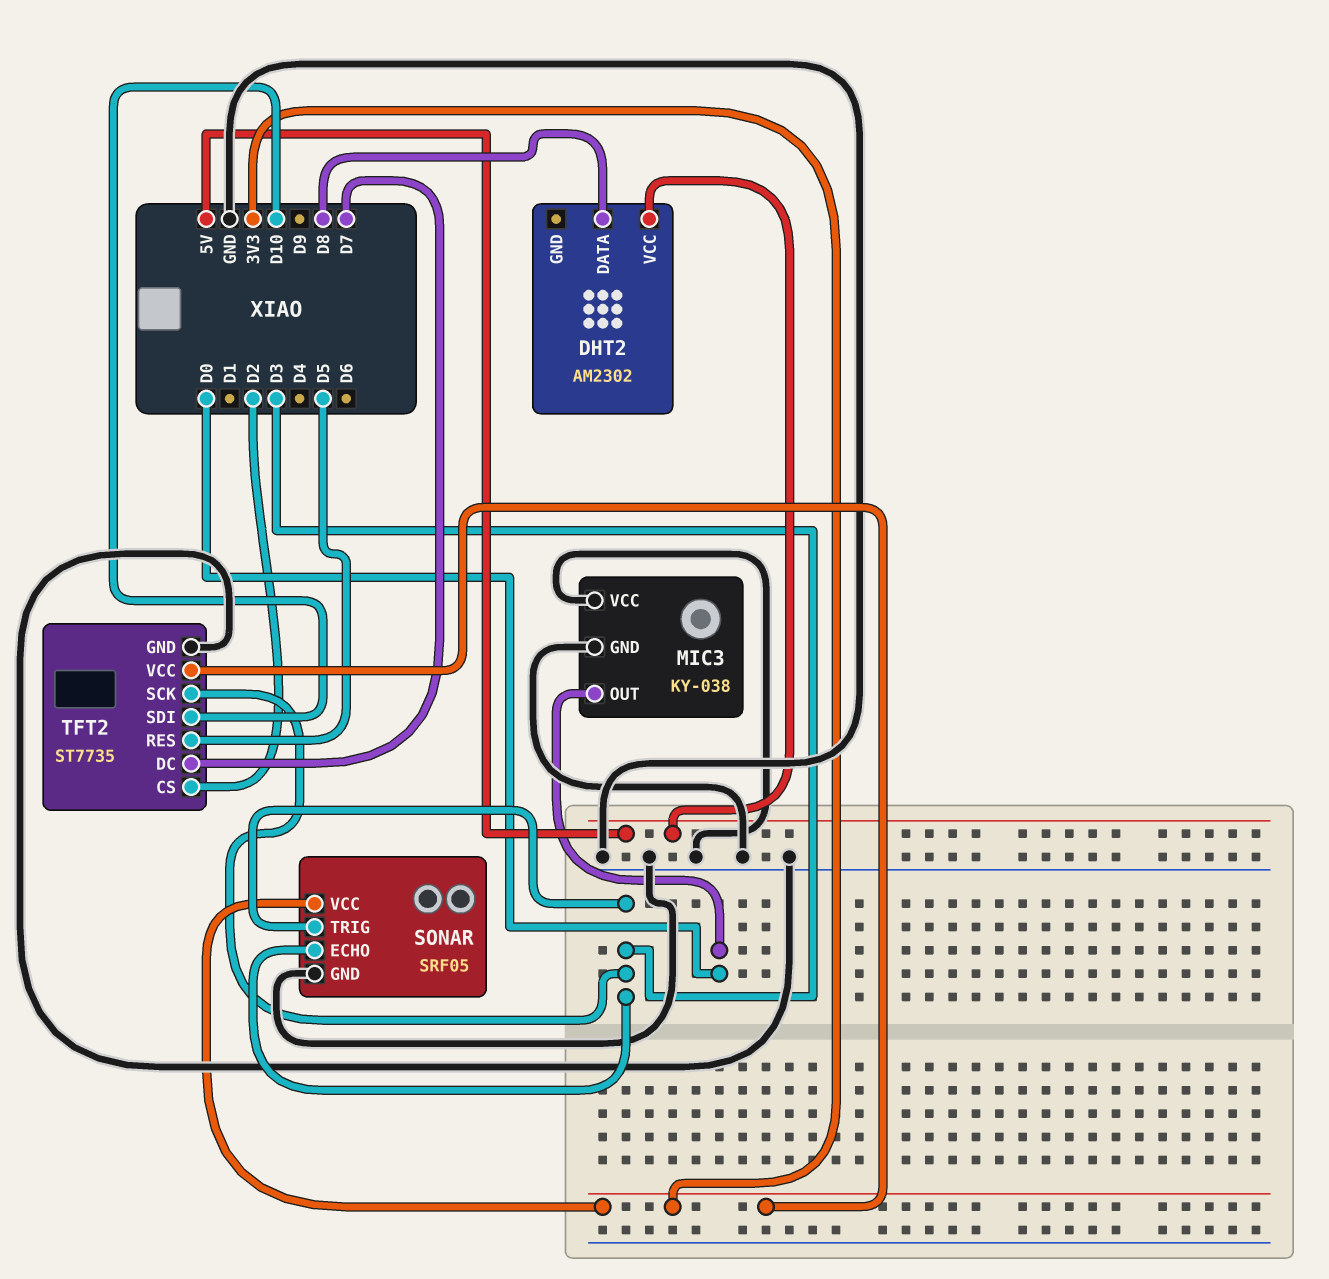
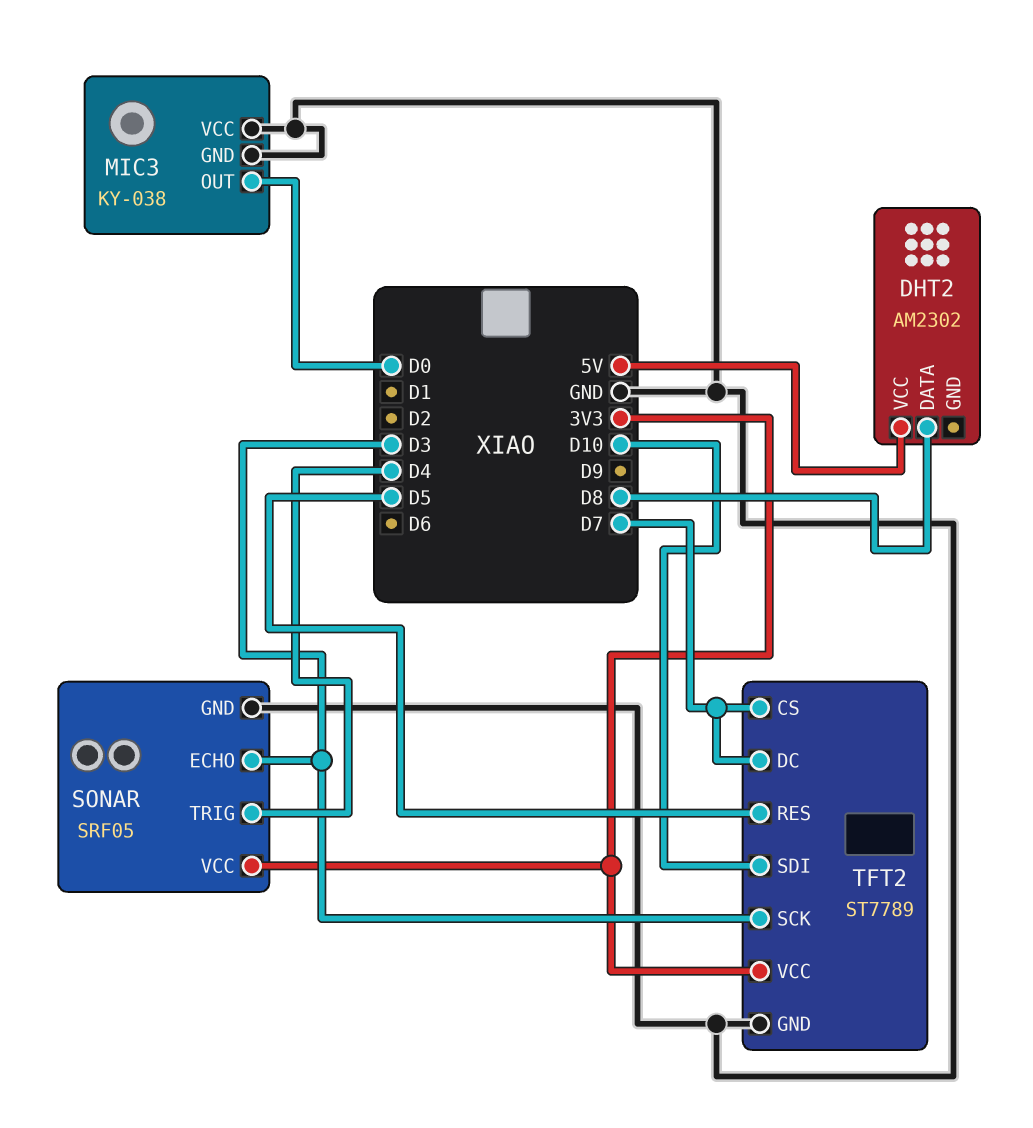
SONAR pin TRIG: D3 -> D4
TFT2: ST7735 -> ST7789
TFT2 pin CS: D2 -> D7

